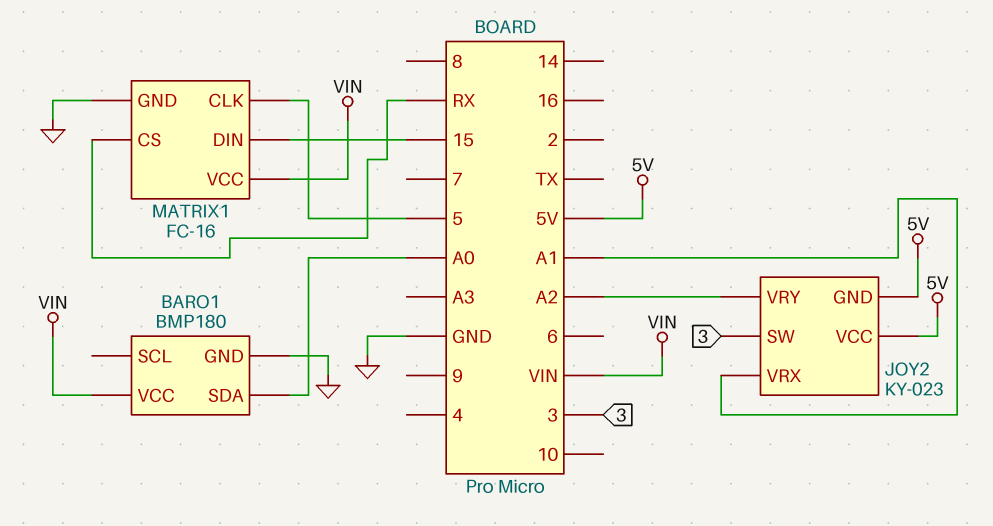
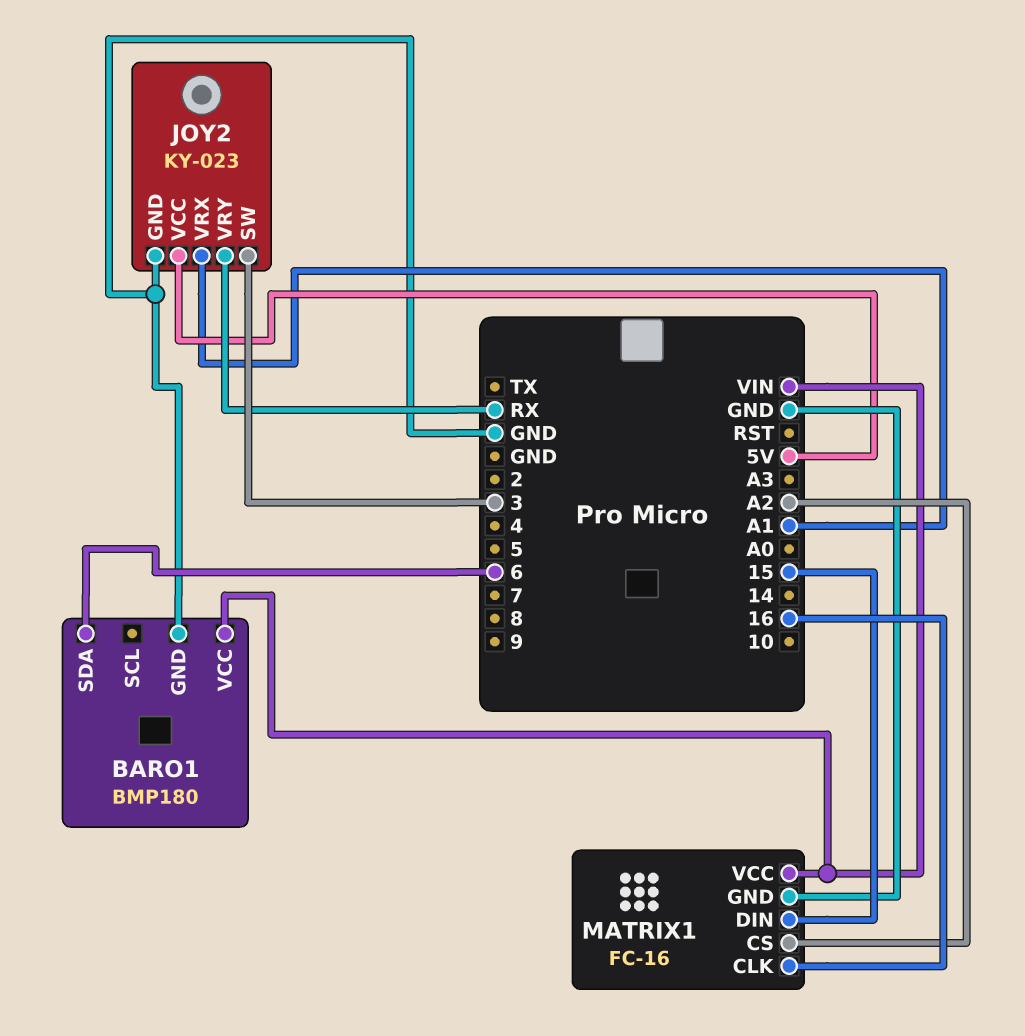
BARO1 pin SDA: A0 -> 6
JOY2 pin GND: 5V -> GND
JOY2 pin VRY: A2 -> RX
MATRIX1 pin CLK: 5 -> 16
MATRIX1 pin CS: RX -> A2

